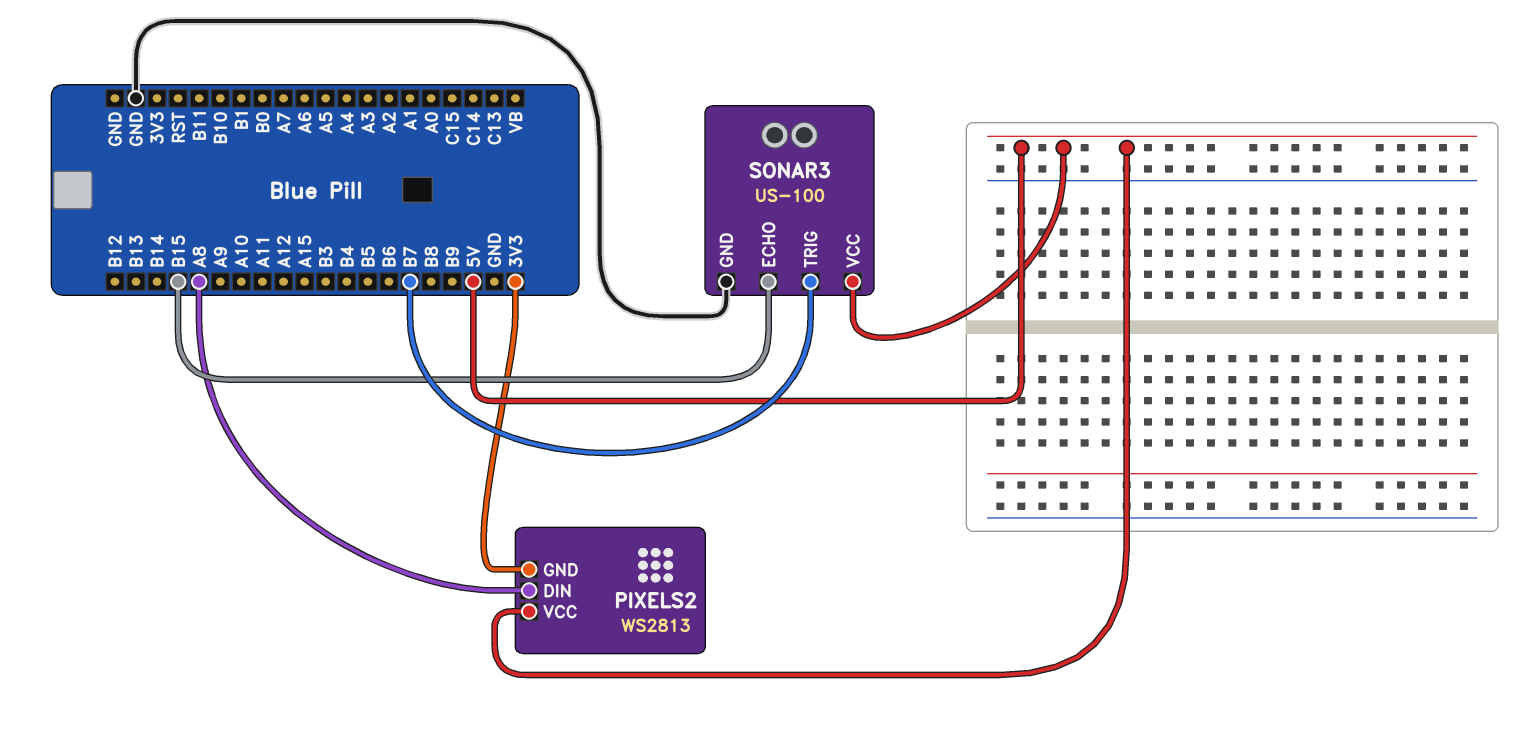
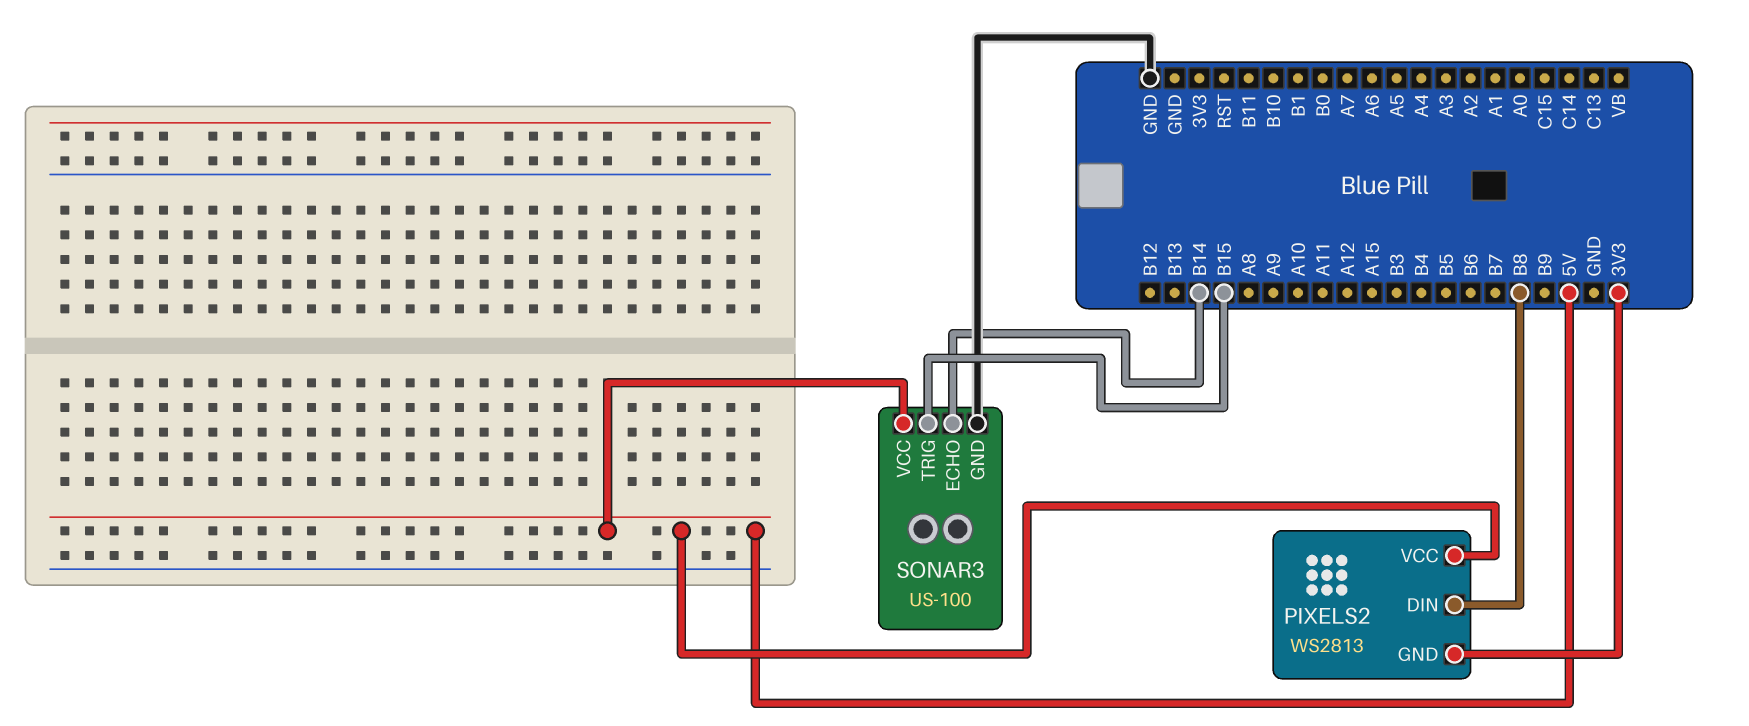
PIXELS2 pin DIN: A8 -> B8
SONAR3 pin ECHO: B15 -> B14
SONAR3 pin TRIG: B7 -> B15

